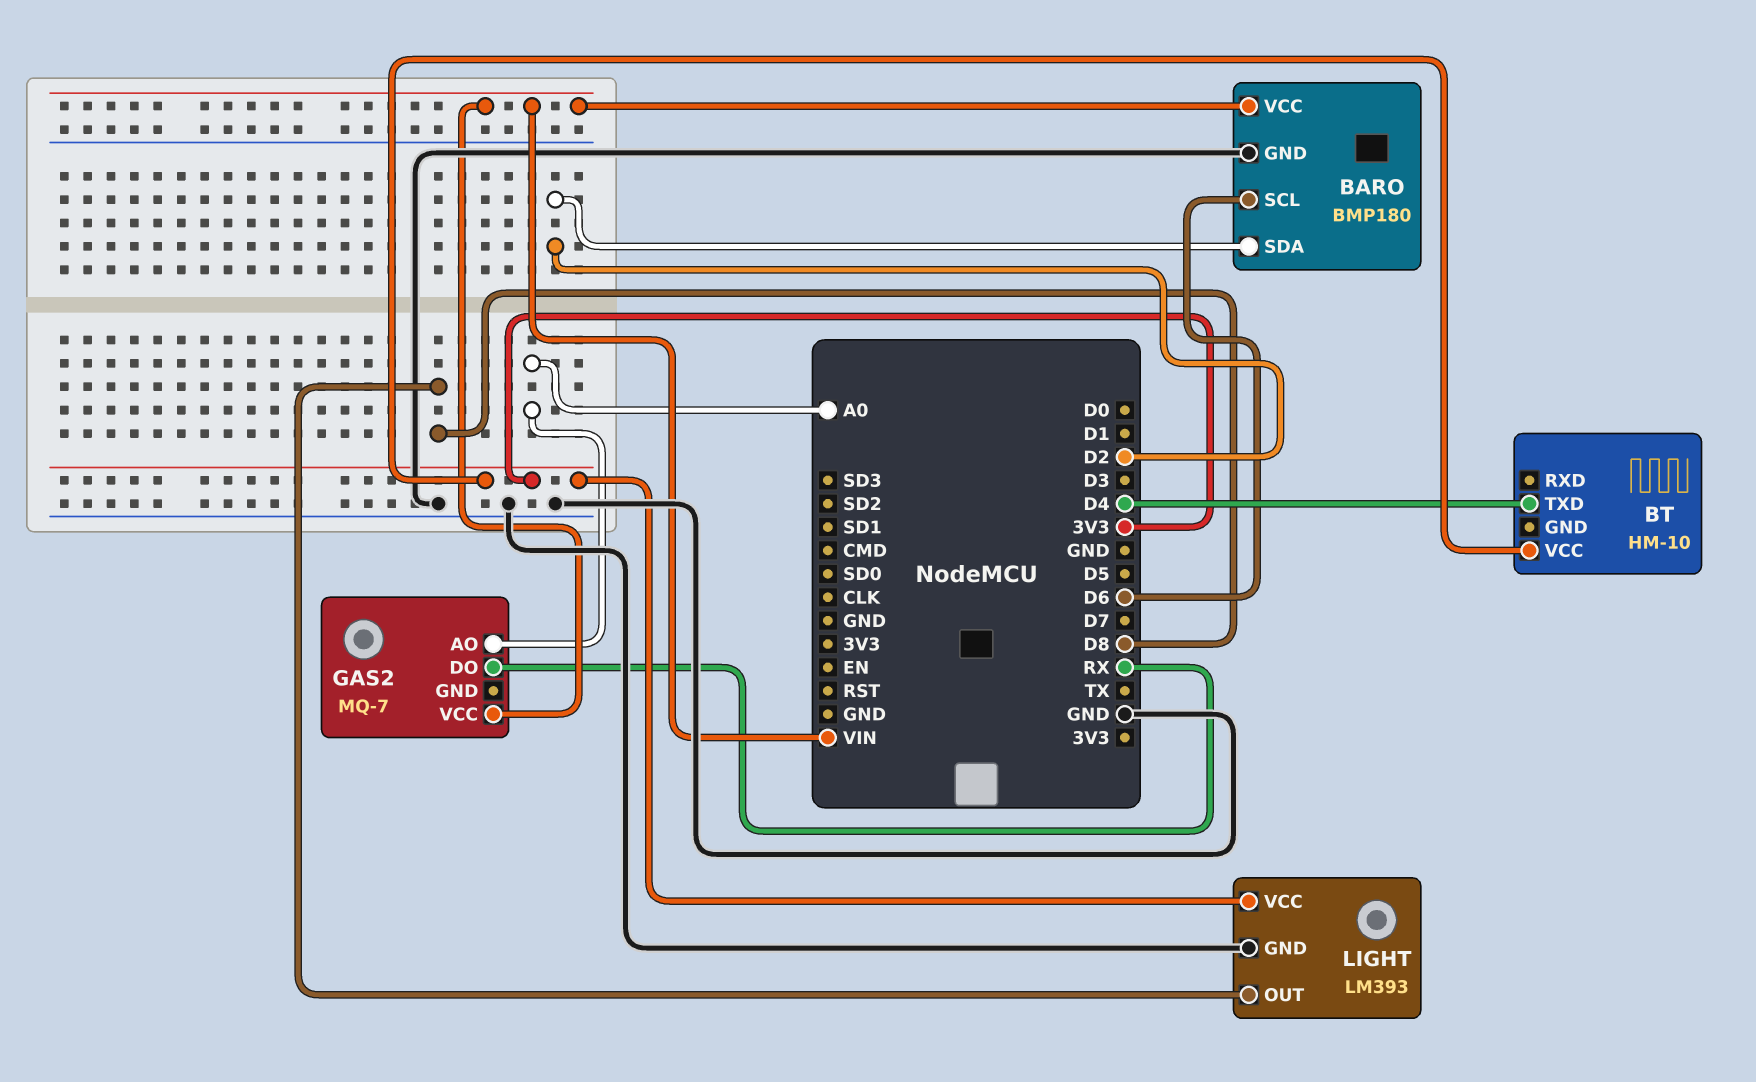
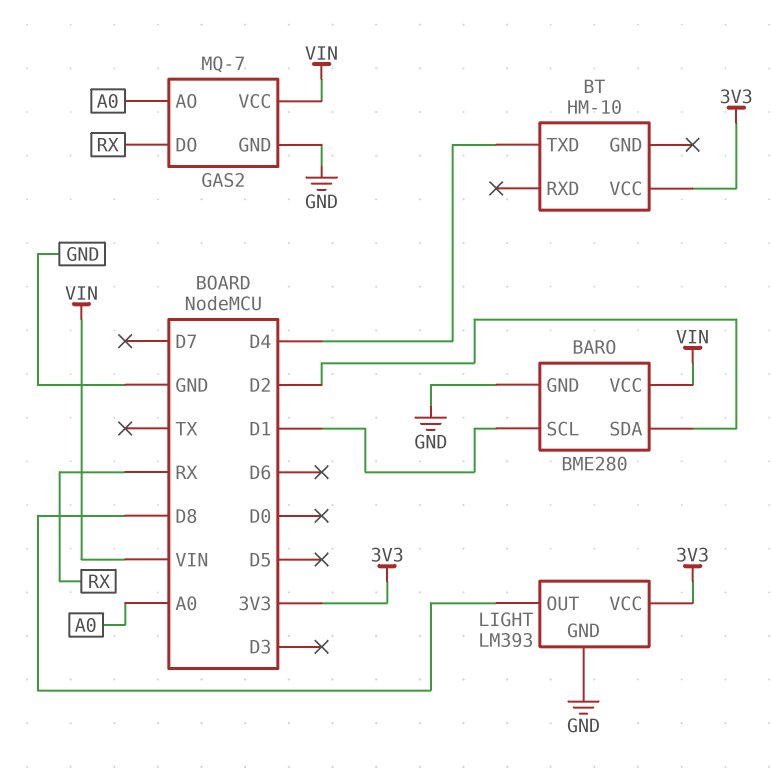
BARO: BMP180 -> BME280
BARO pin SCL: D6 -> D1
GAS2 pin GND: none -> GND

